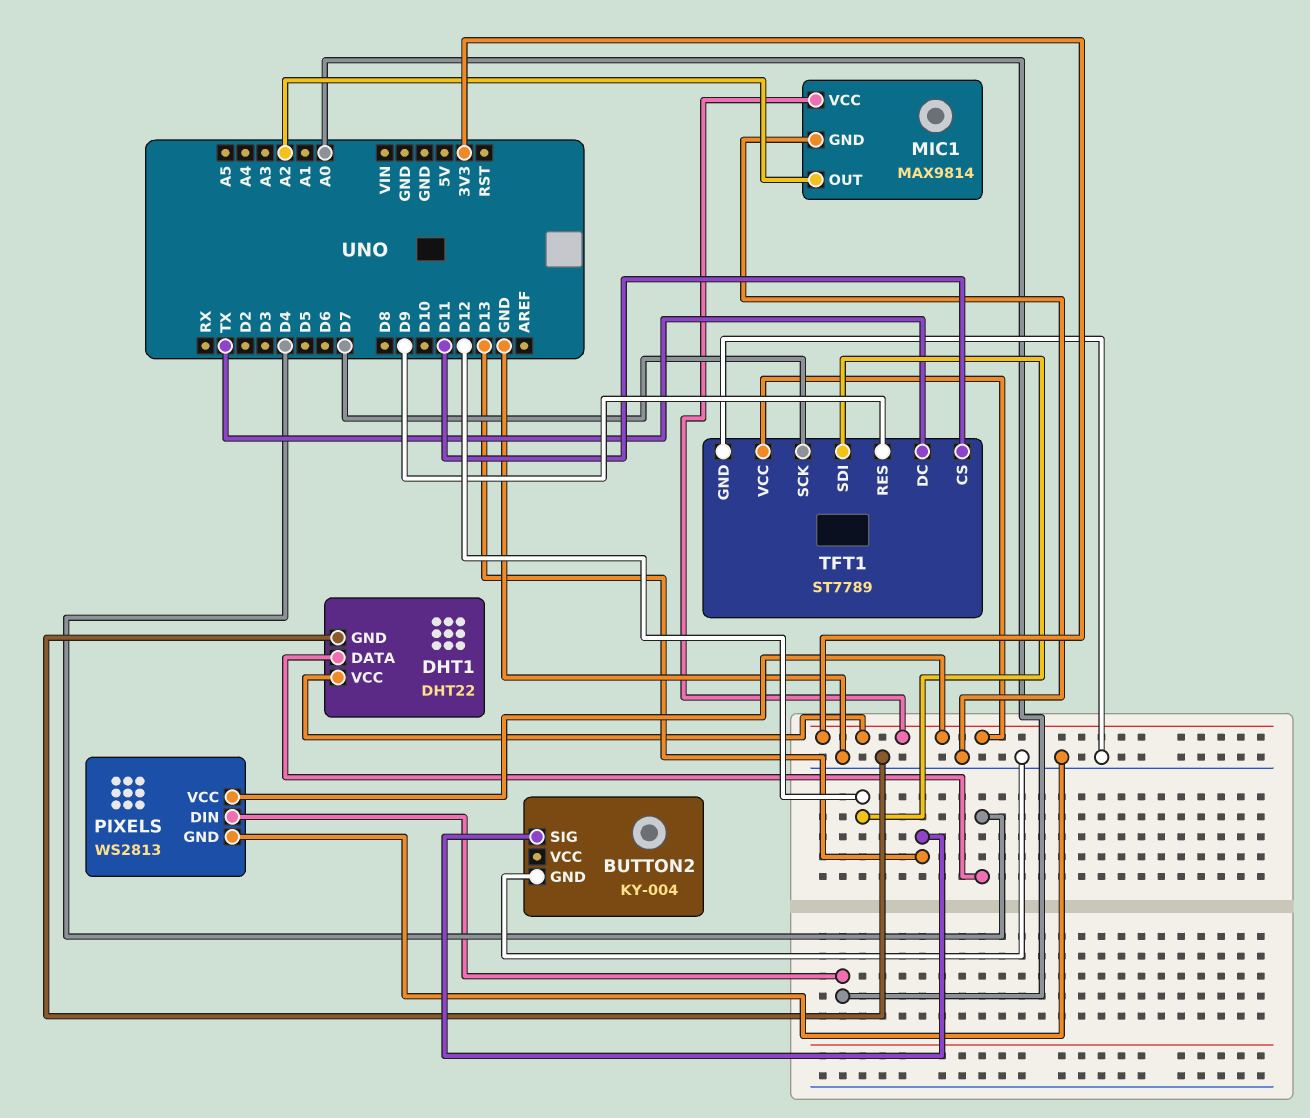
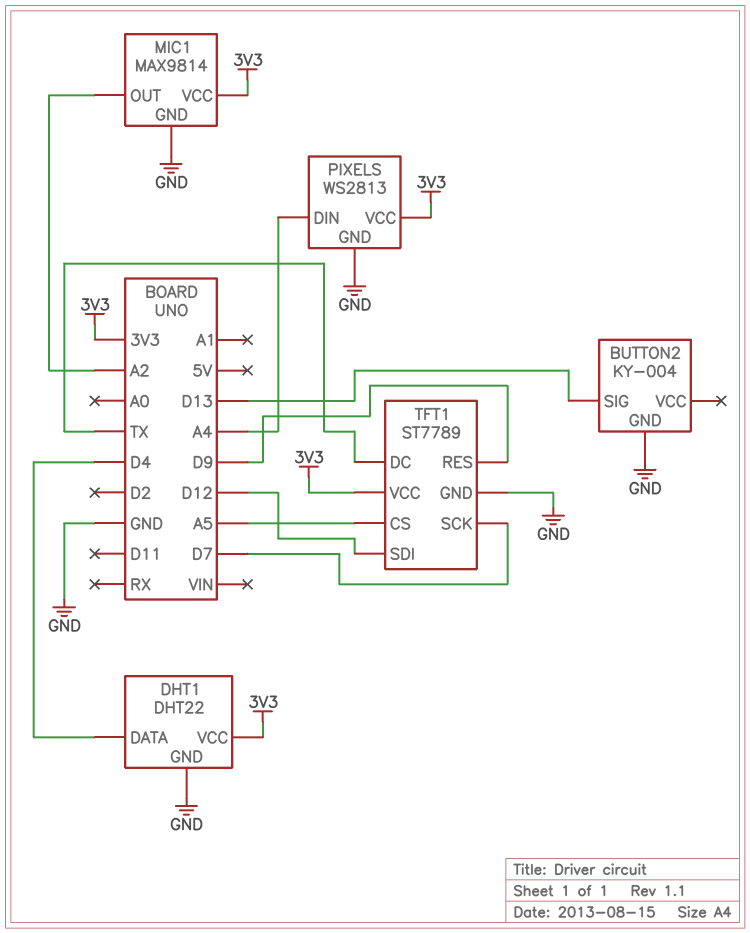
PIXELS pin DIN: A0 -> A4
TFT1 pin CS: D11 -> A5

